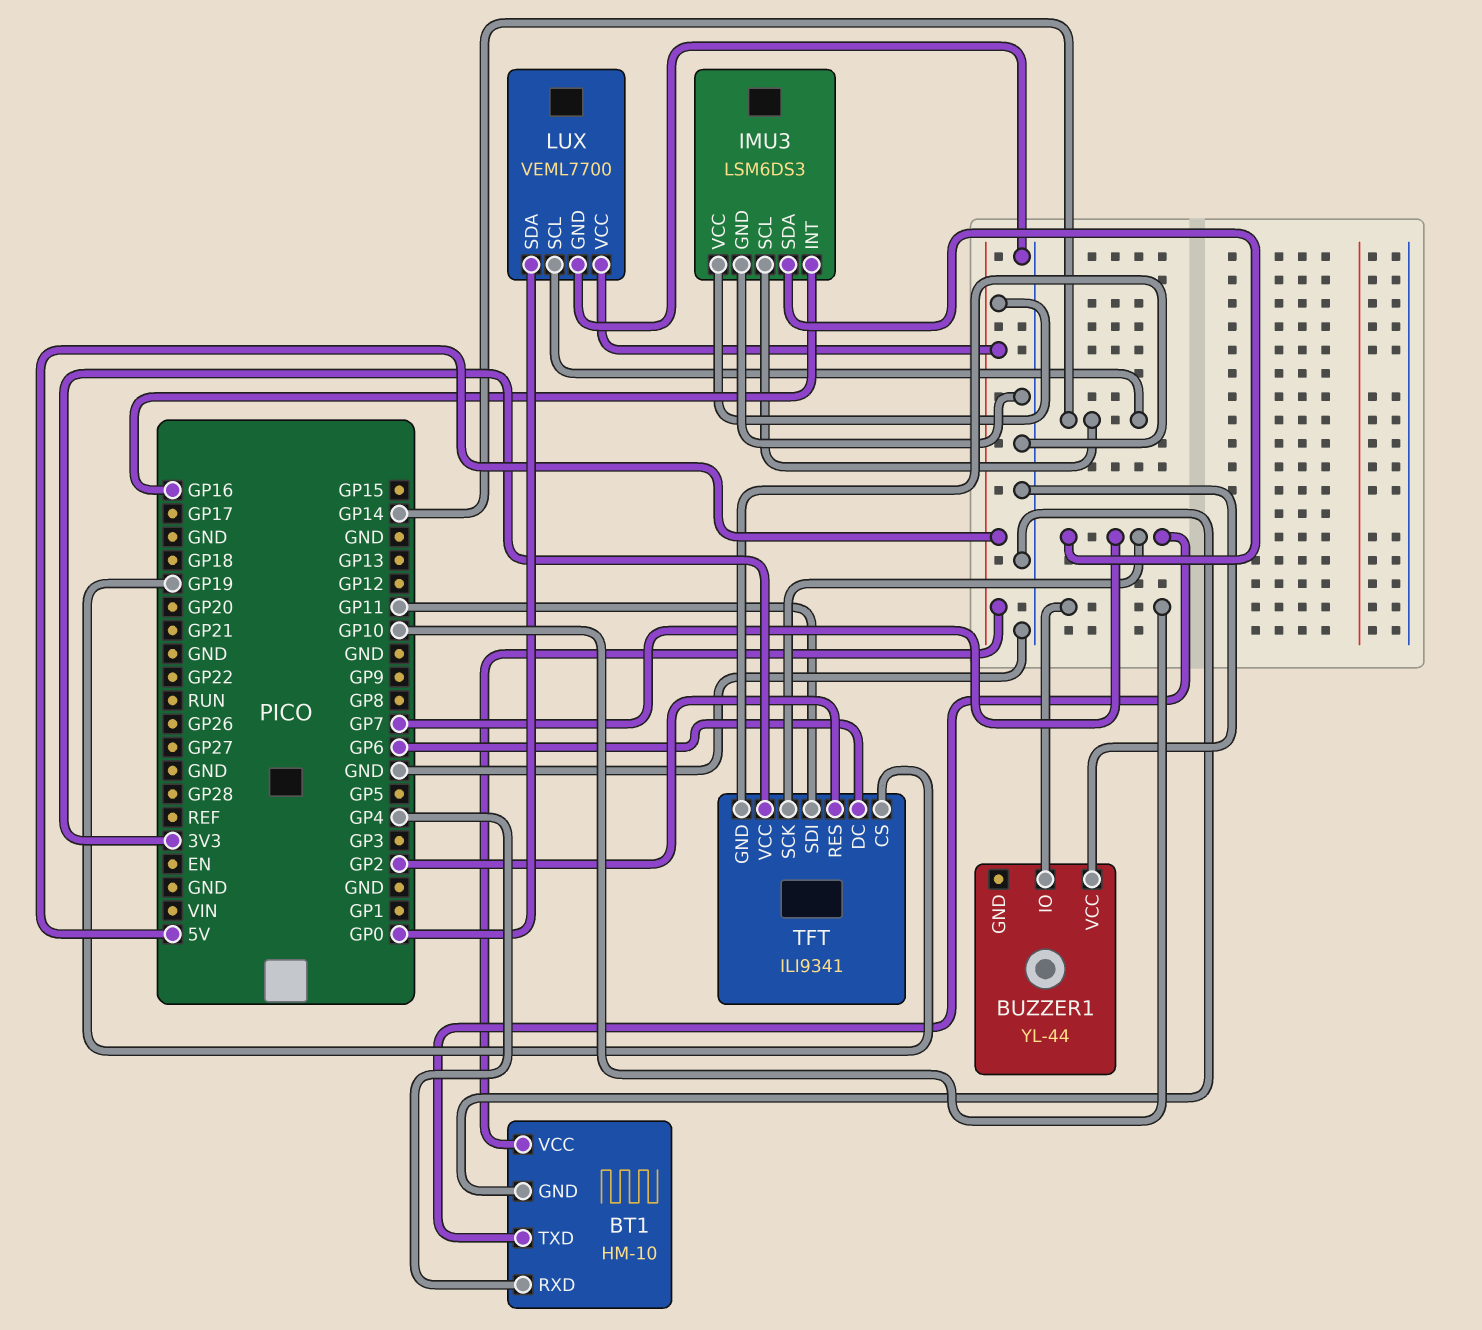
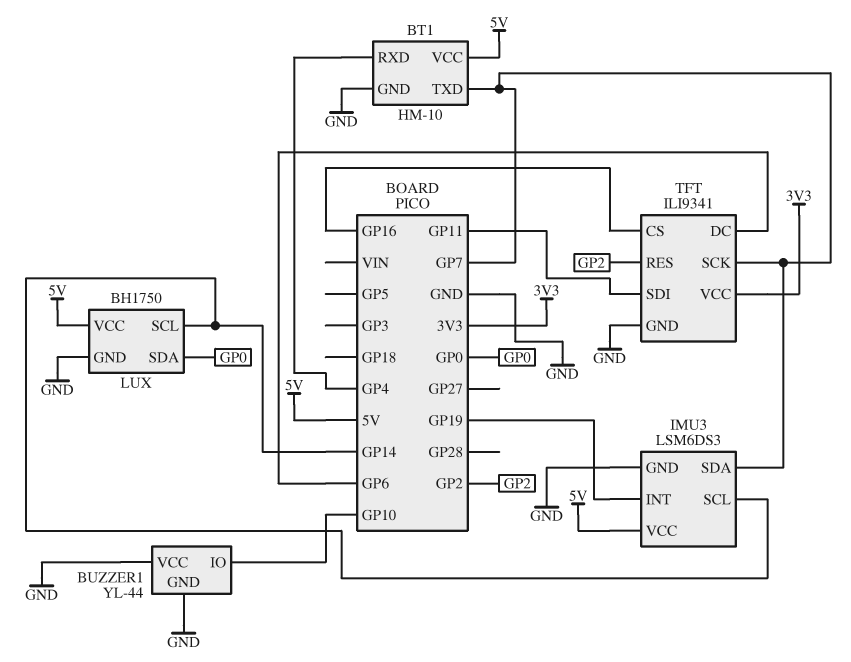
BUZZER1 pin GND: none -> GND
IMU3 pin INT: GP16 -> GP19
LUX: VEML7700 -> BH1750
TFT pin CS: GP19 -> GP16

